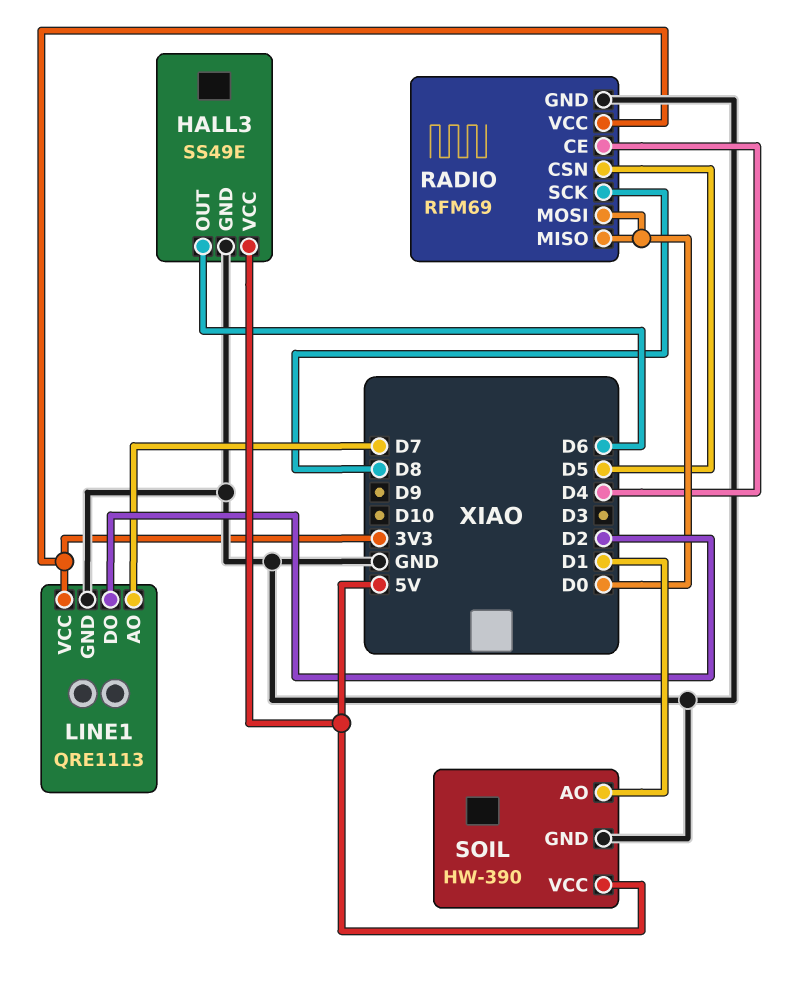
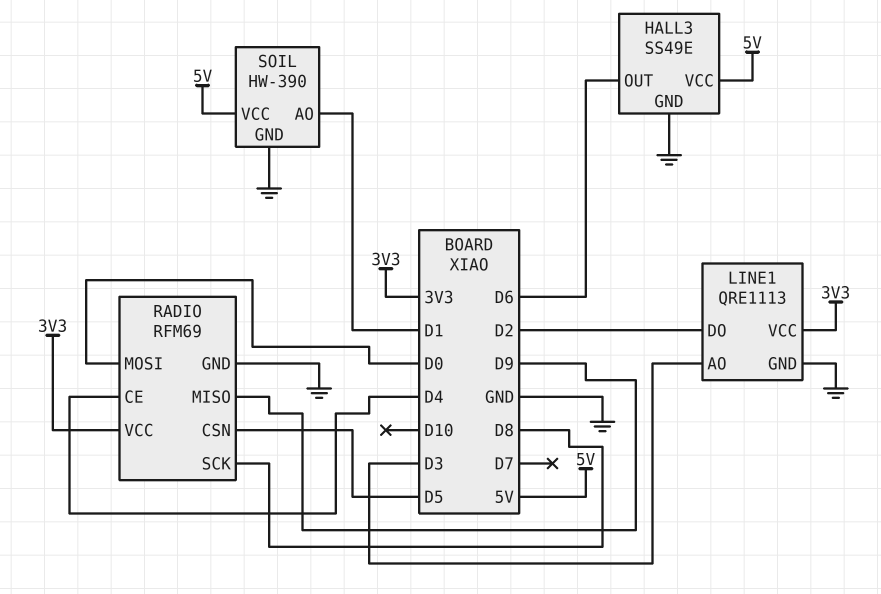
LINE1 pin AO: D7 -> D3
RADIO pin MISO: D0 -> D9

